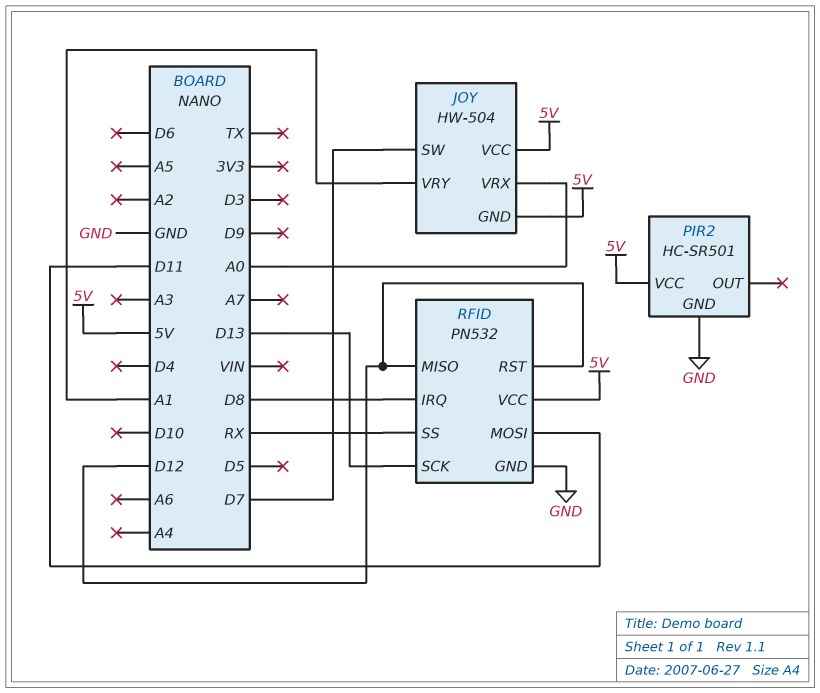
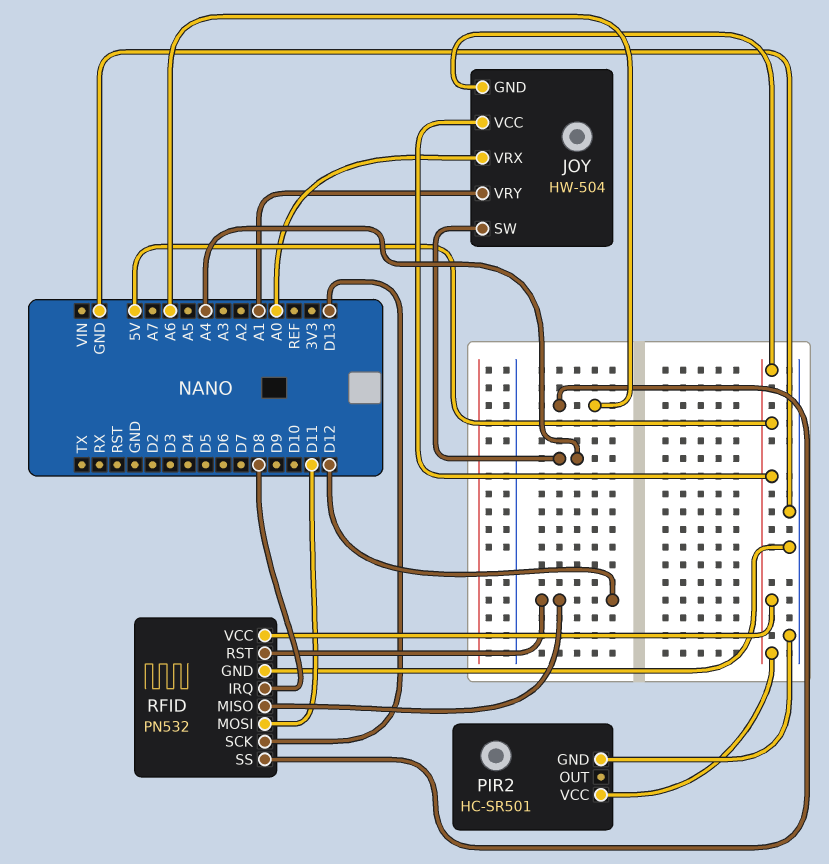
JOY pin SW: D7 -> A4
RFID pin SS: RX -> A6

